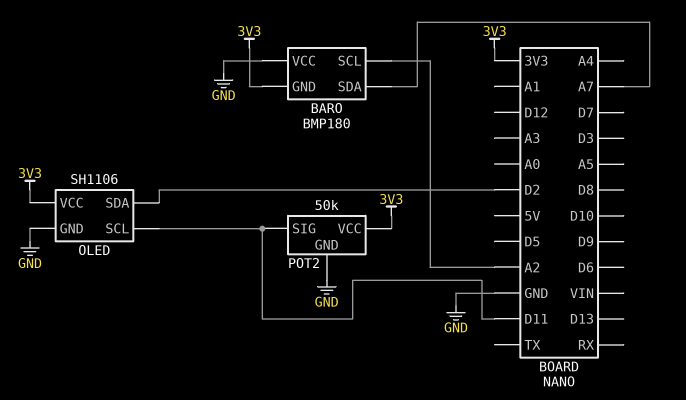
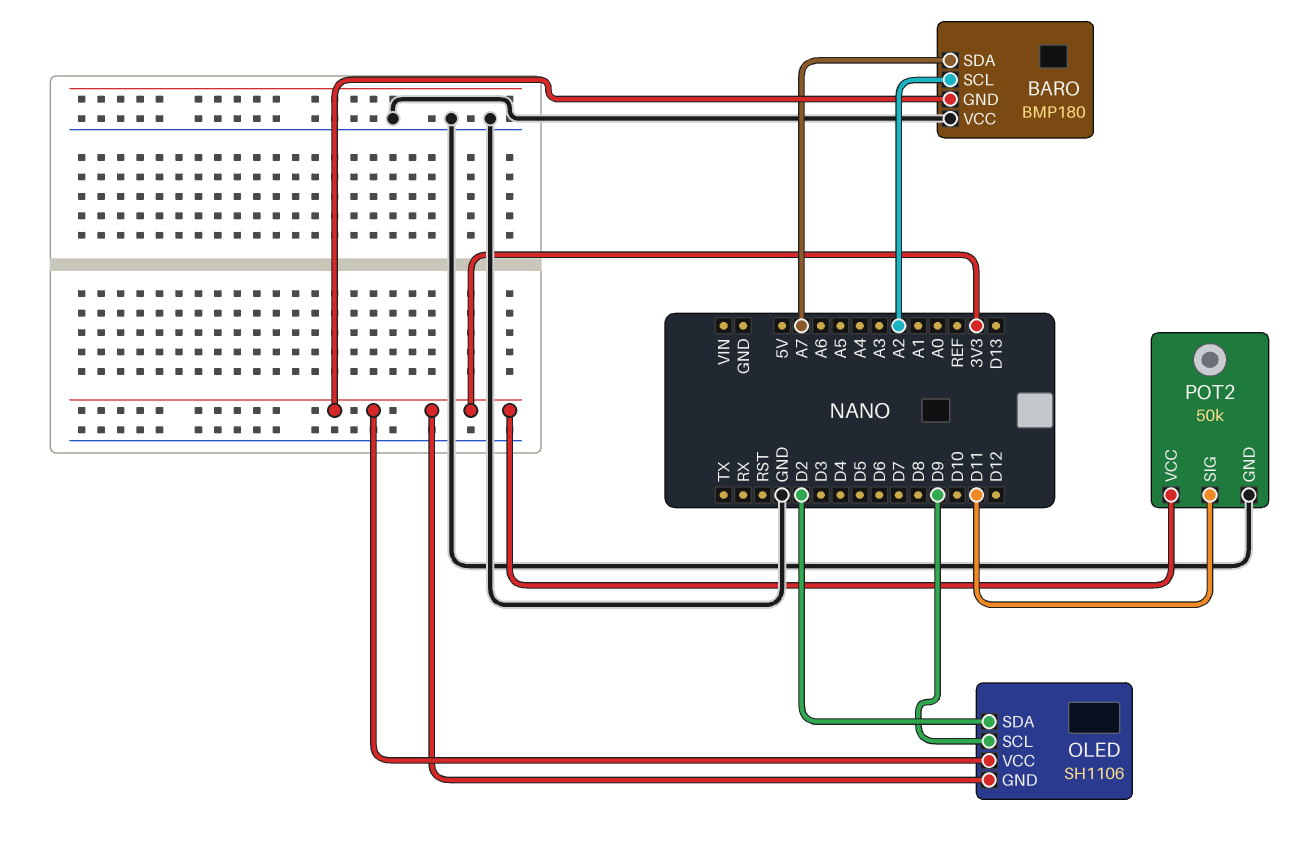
OLED pin GND: GND -> 3V3
OLED pin SCL: D11 -> D9

